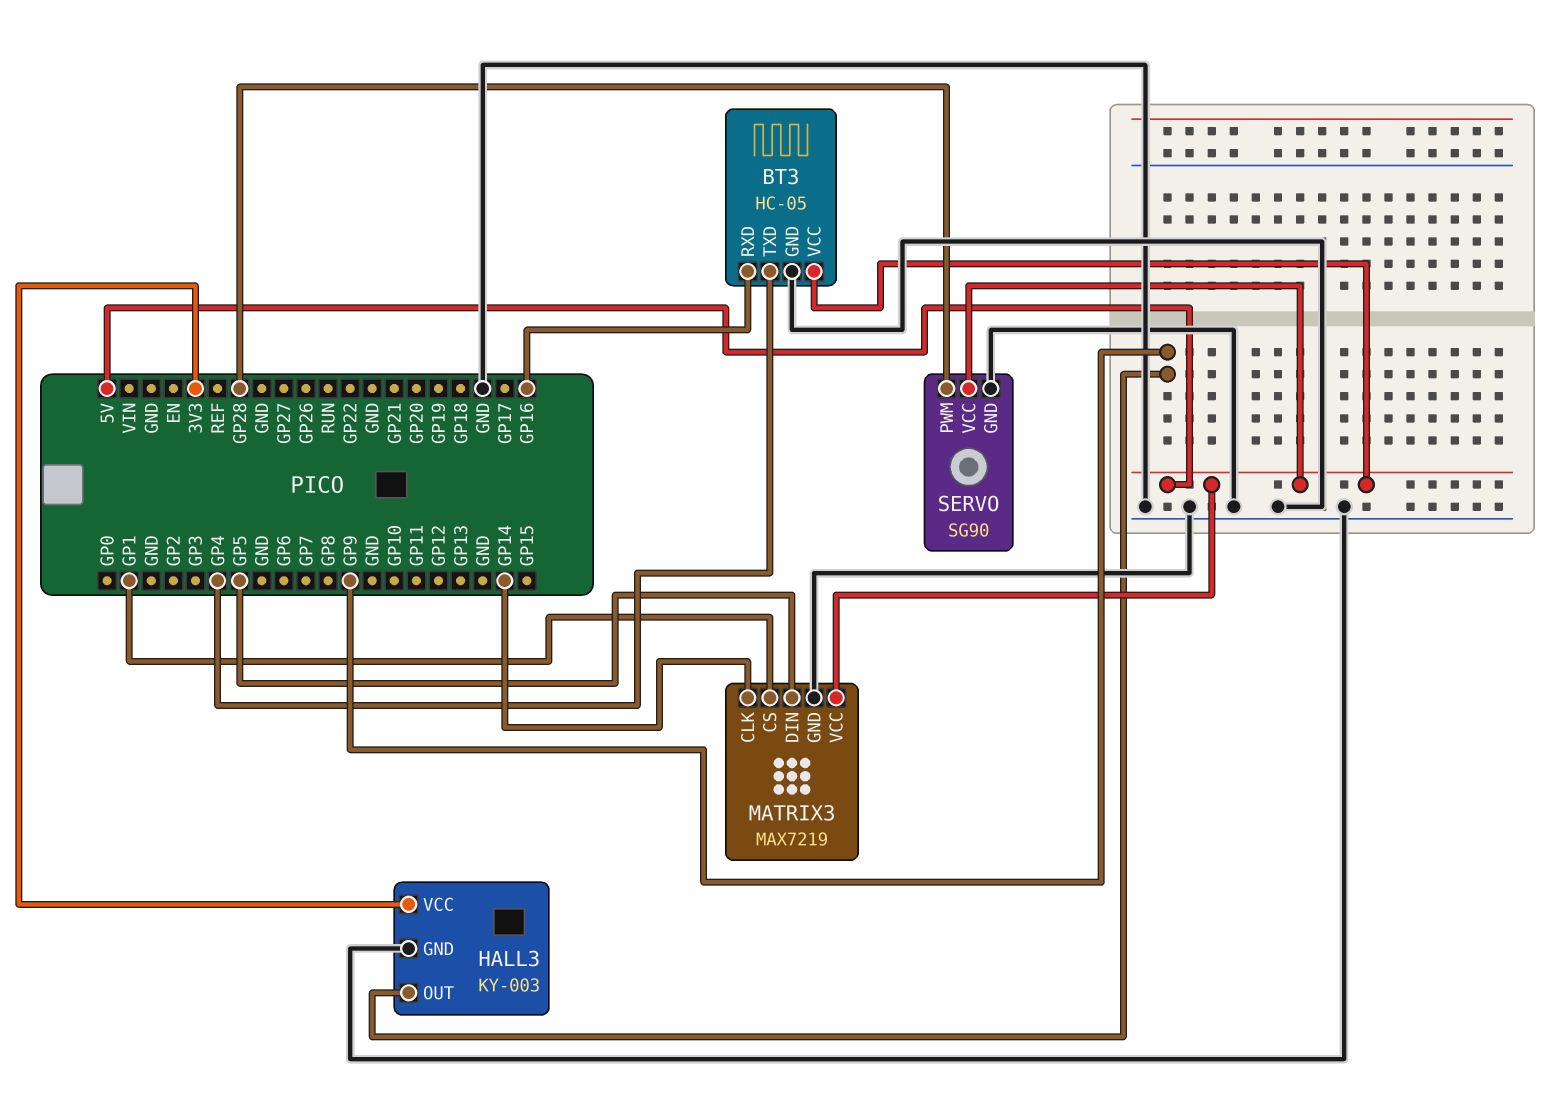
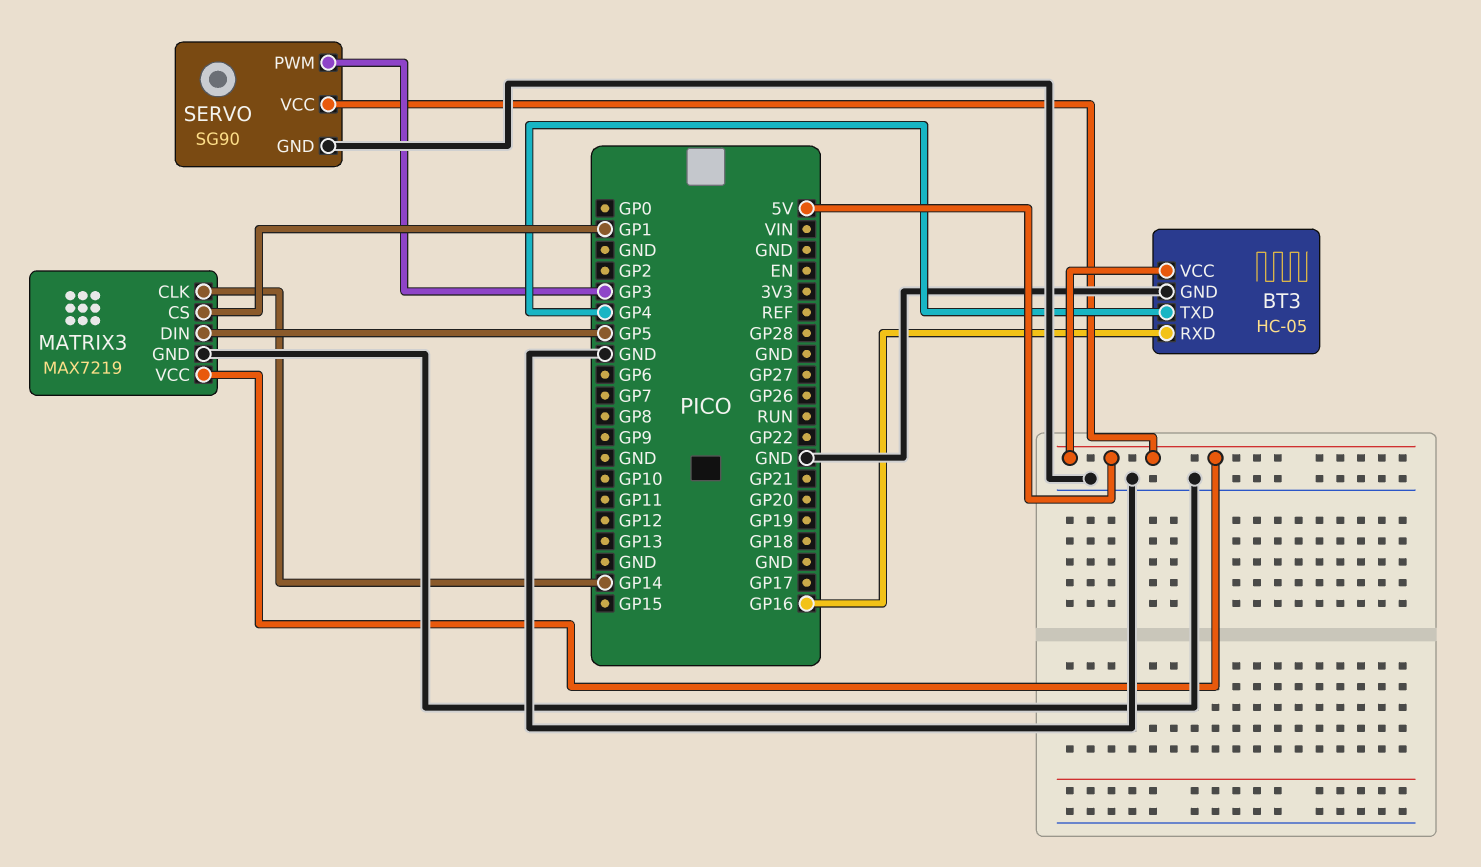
HALL3: KY-003 -> none
HALL3 pin GND: GND -> none
HALL3 pin OUT: GP9 -> none
HALL3 pin VCC: 3V3 -> none
SERVO pin PWM: GP28 -> GP3

